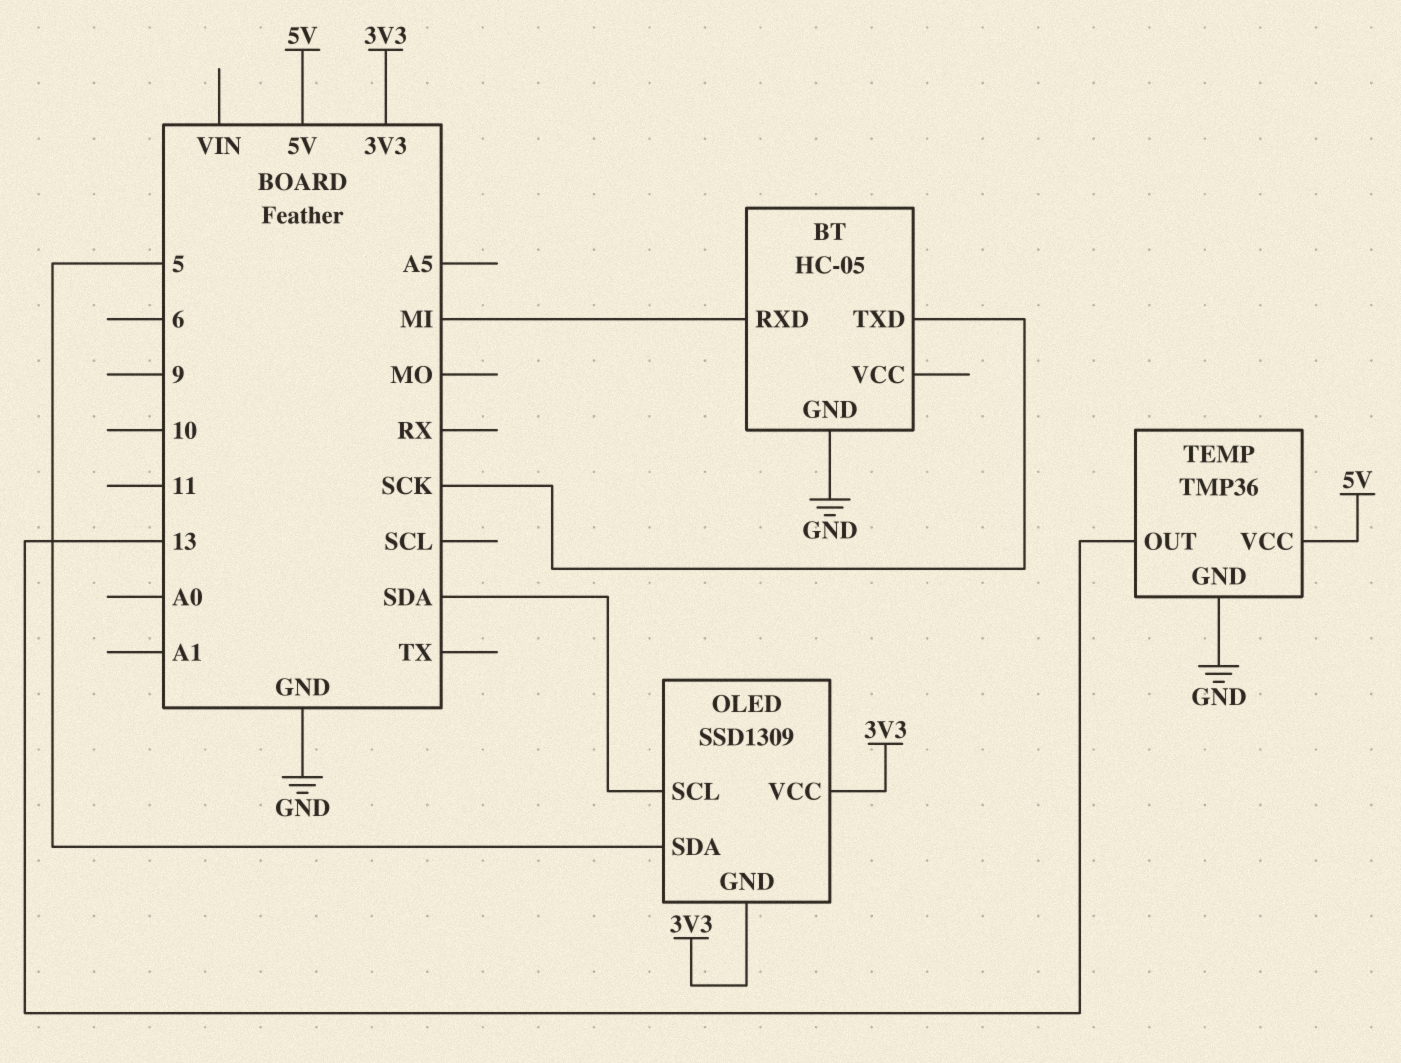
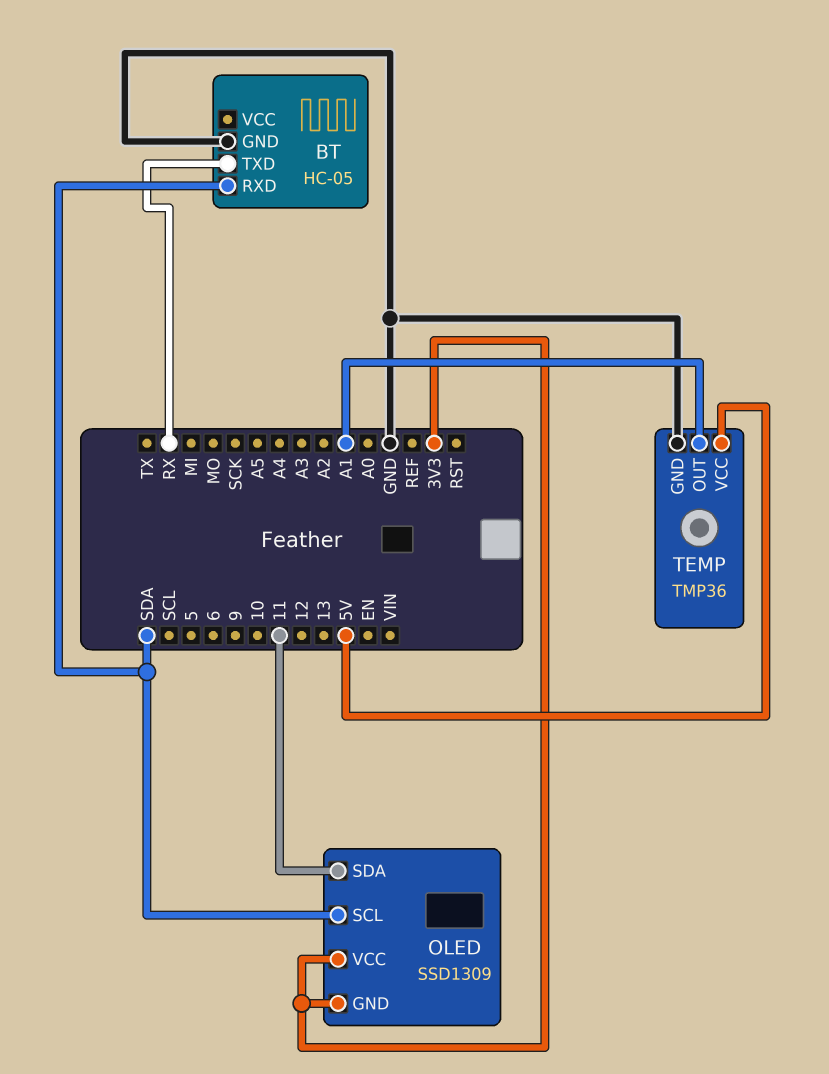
BT pin RXD: MI -> SDA
BT pin TXD: SCK -> RX
OLED pin SDA: 5 -> 11
TEMP pin OUT: 13 -> A1

